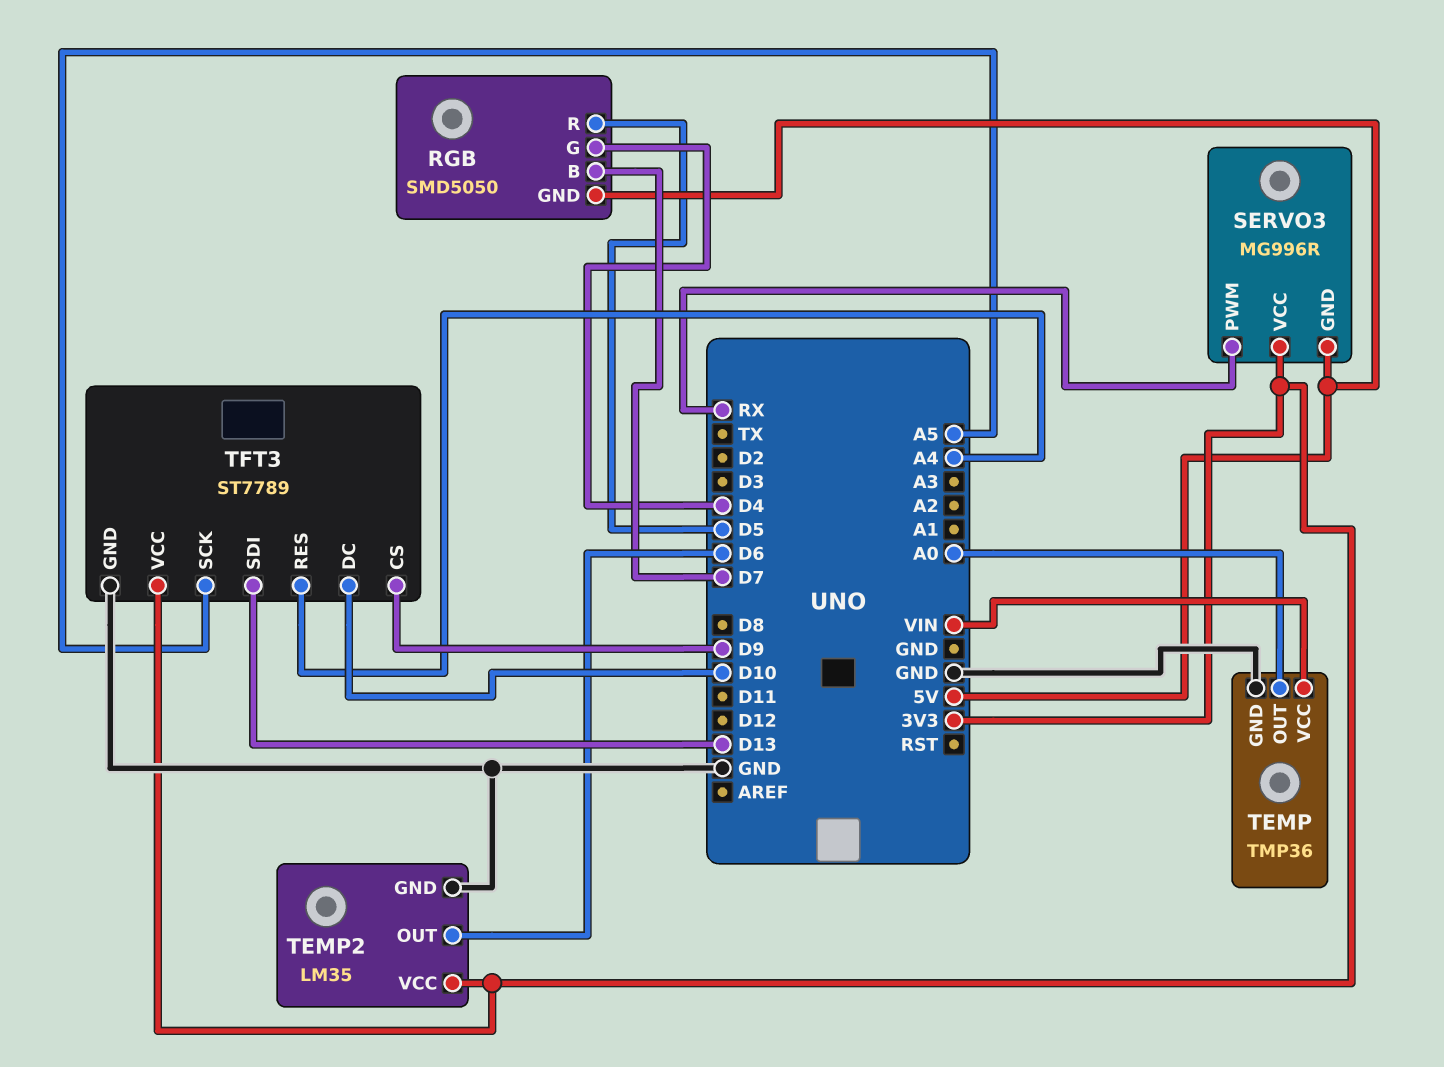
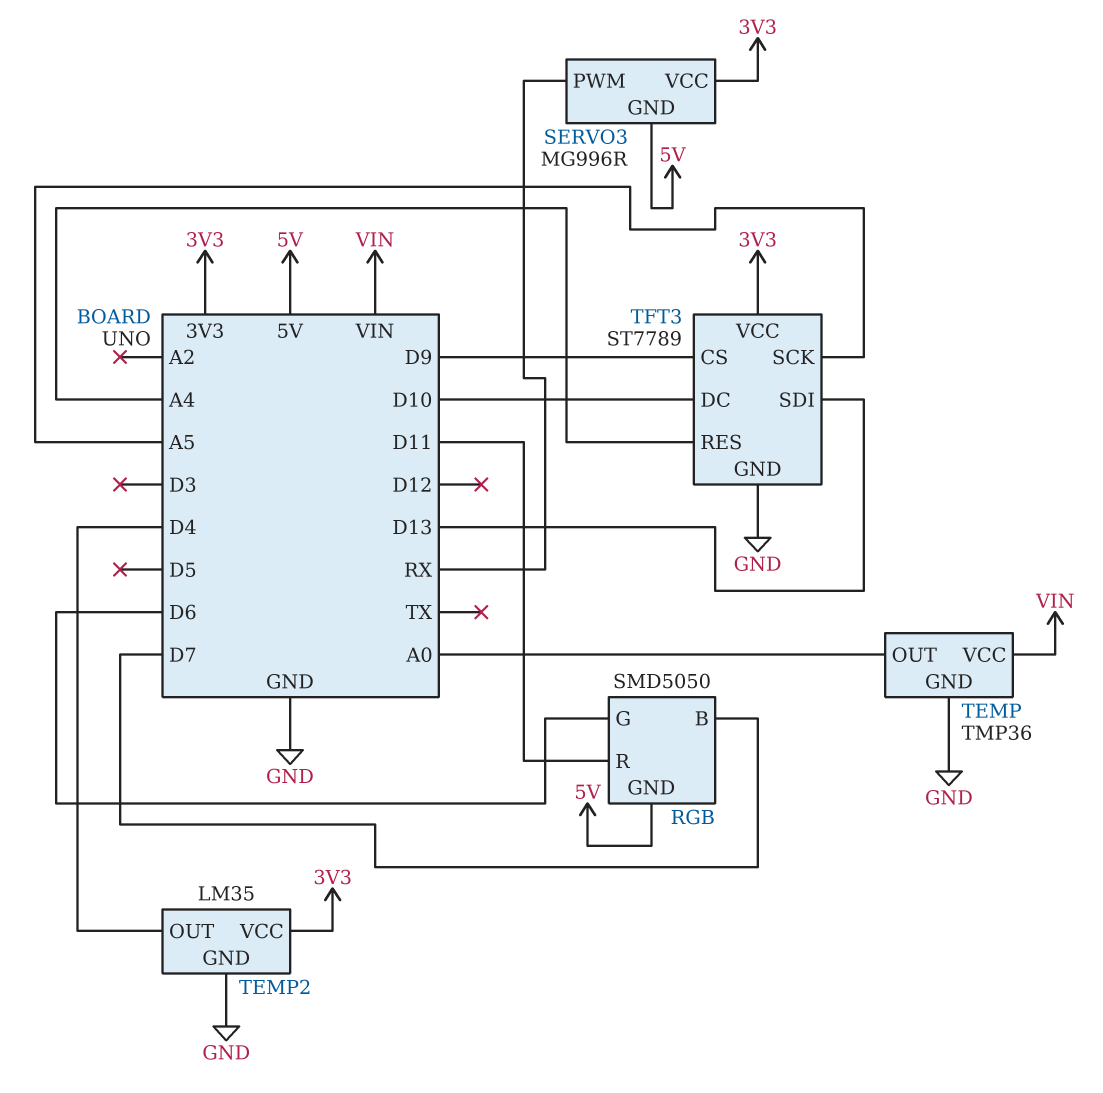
RGB pin G: D4 -> D6
RGB pin R: D5 -> D11
TEMP2 pin OUT: D6 -> D4

